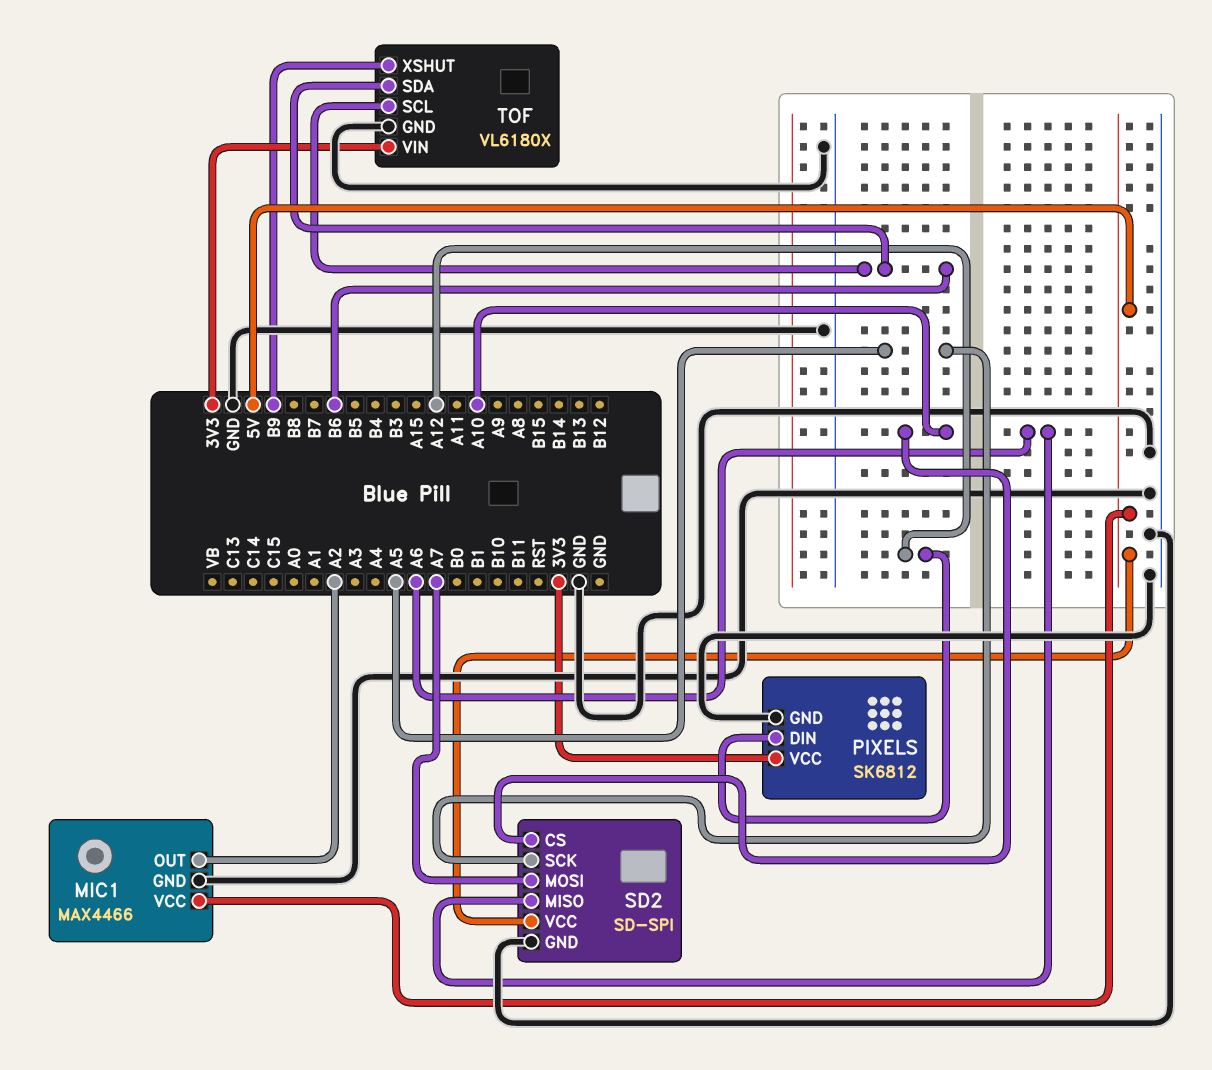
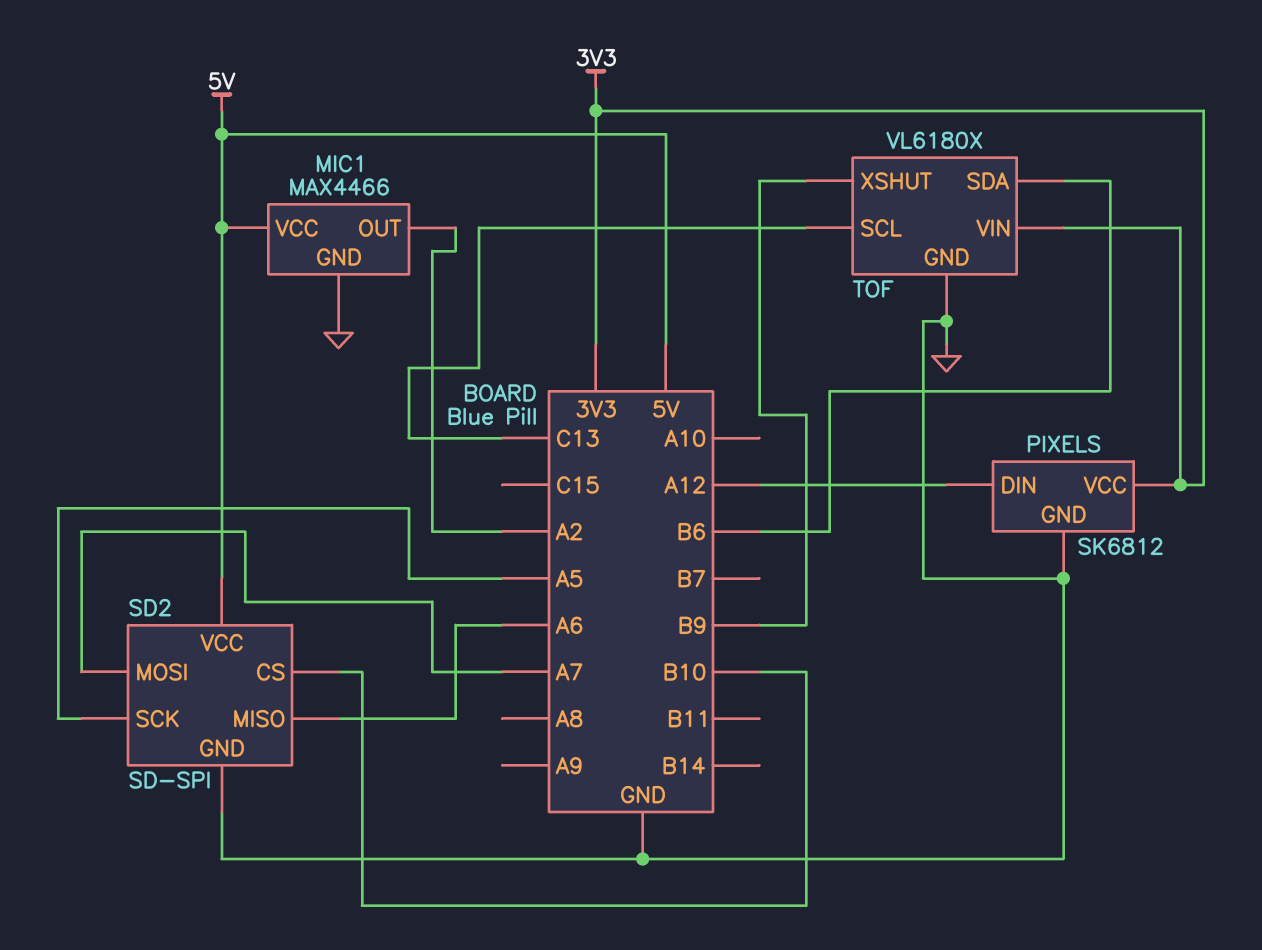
SD2 pin CS: A10 -> B10
TOF pin SCL: B6 -> C13

